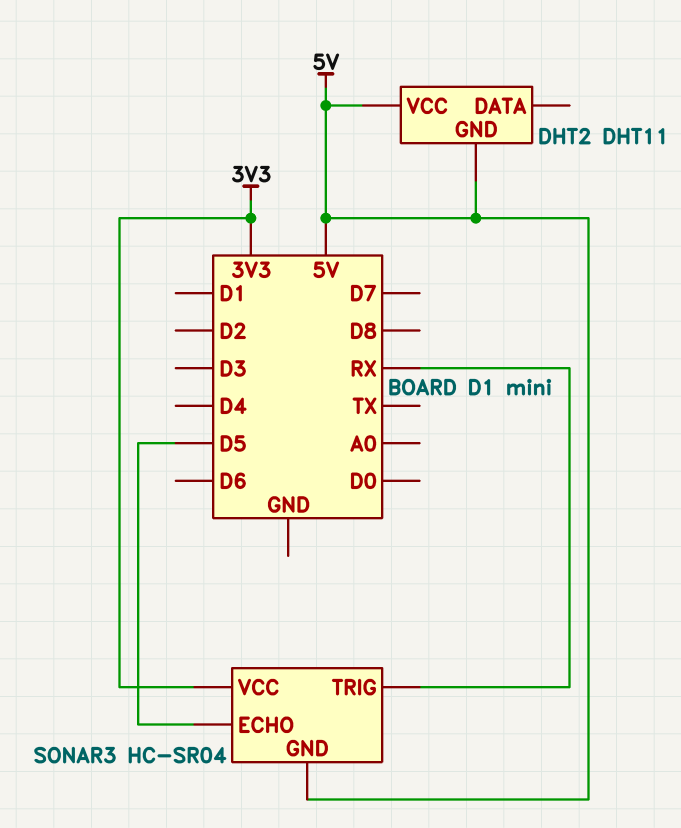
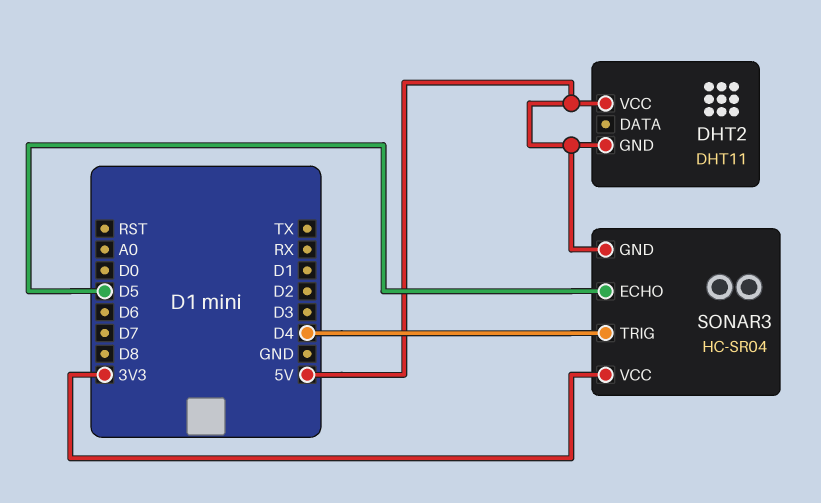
SONAR3 pin TRIG: RX -> D4

